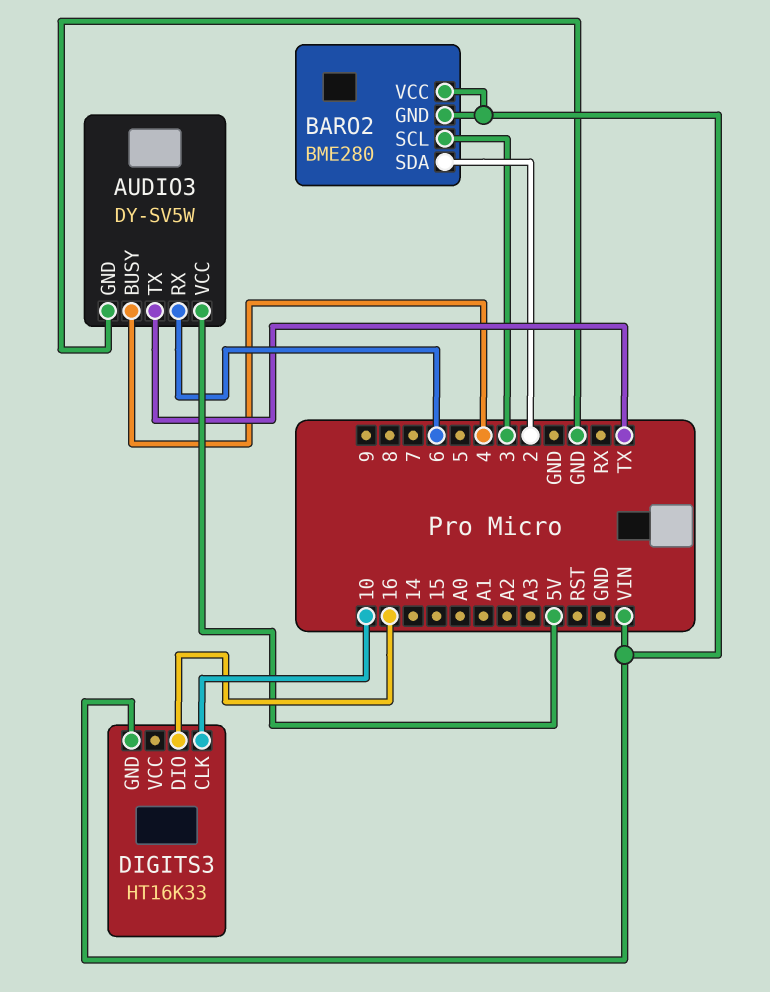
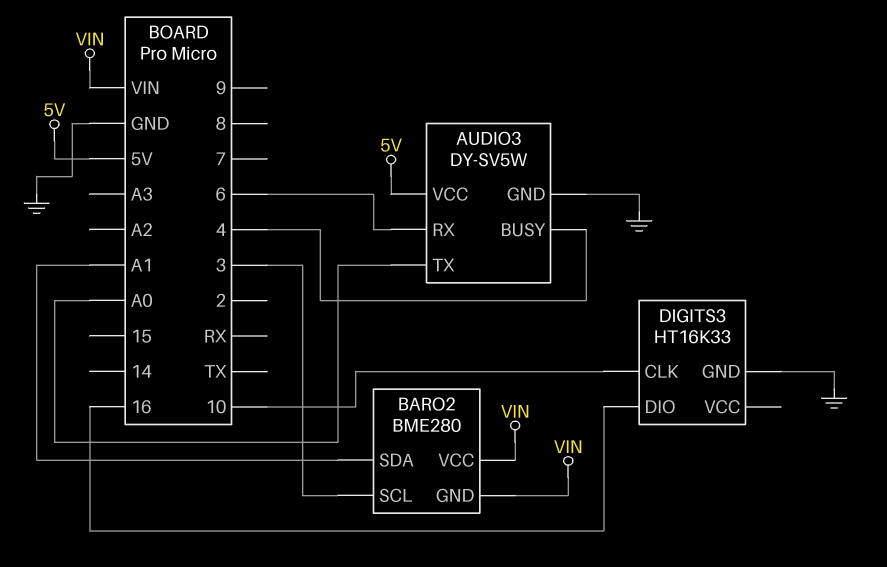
AUDIO3 pin TX: TX -> A0
BARO2 pin SDA: 2 -> A1
DIGITS3 pin GND: VIN -> GND

